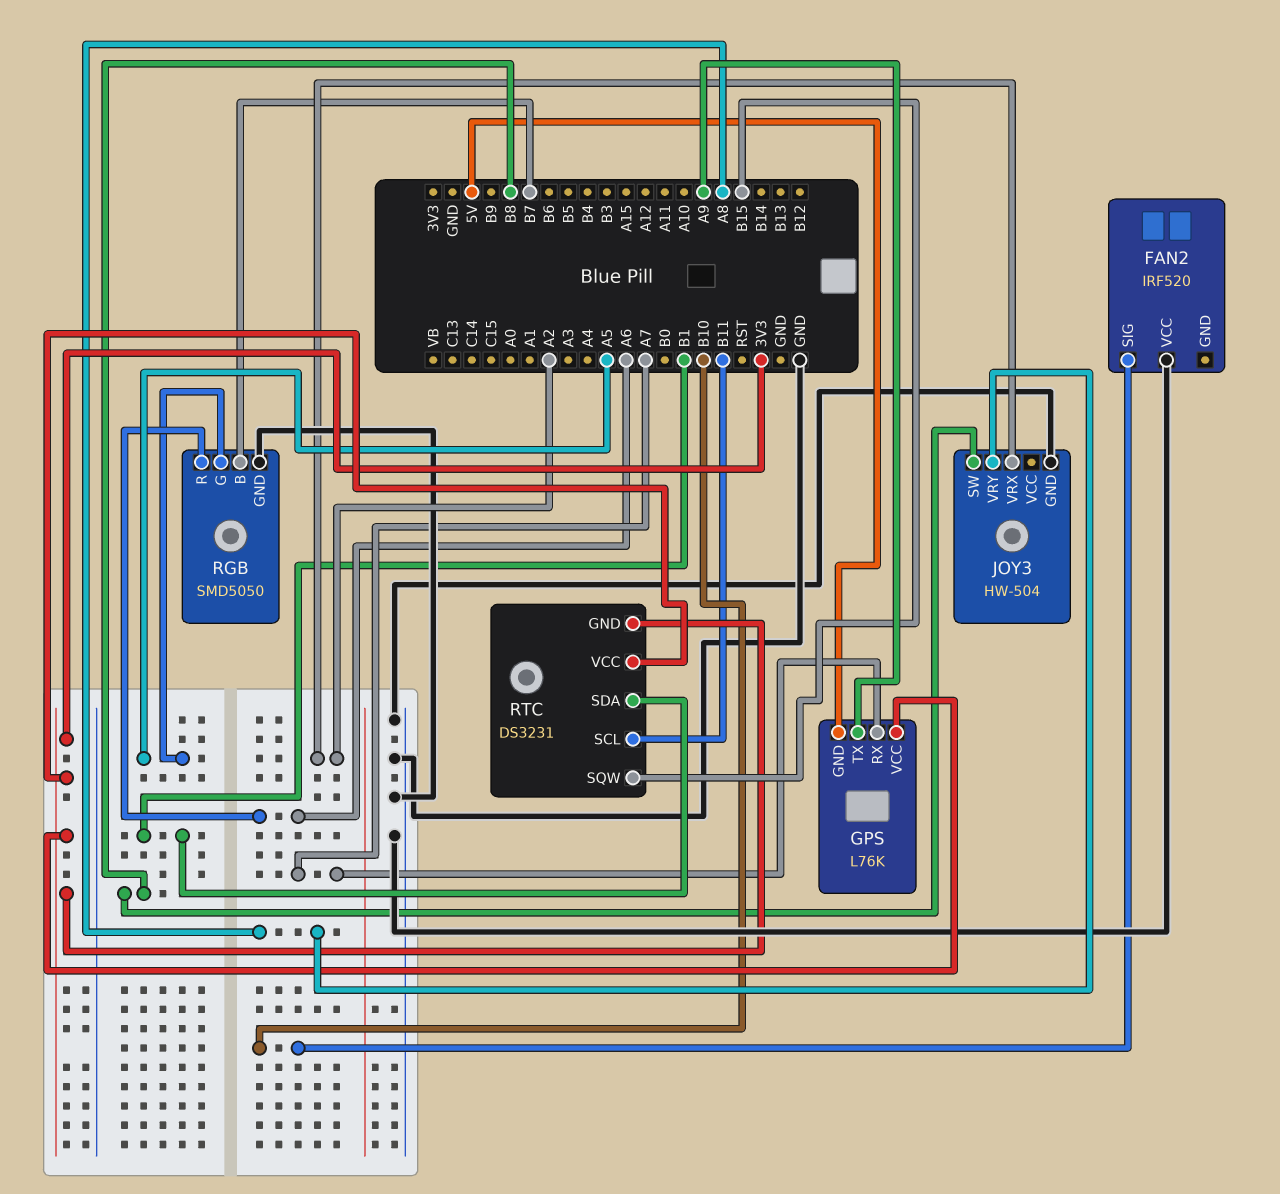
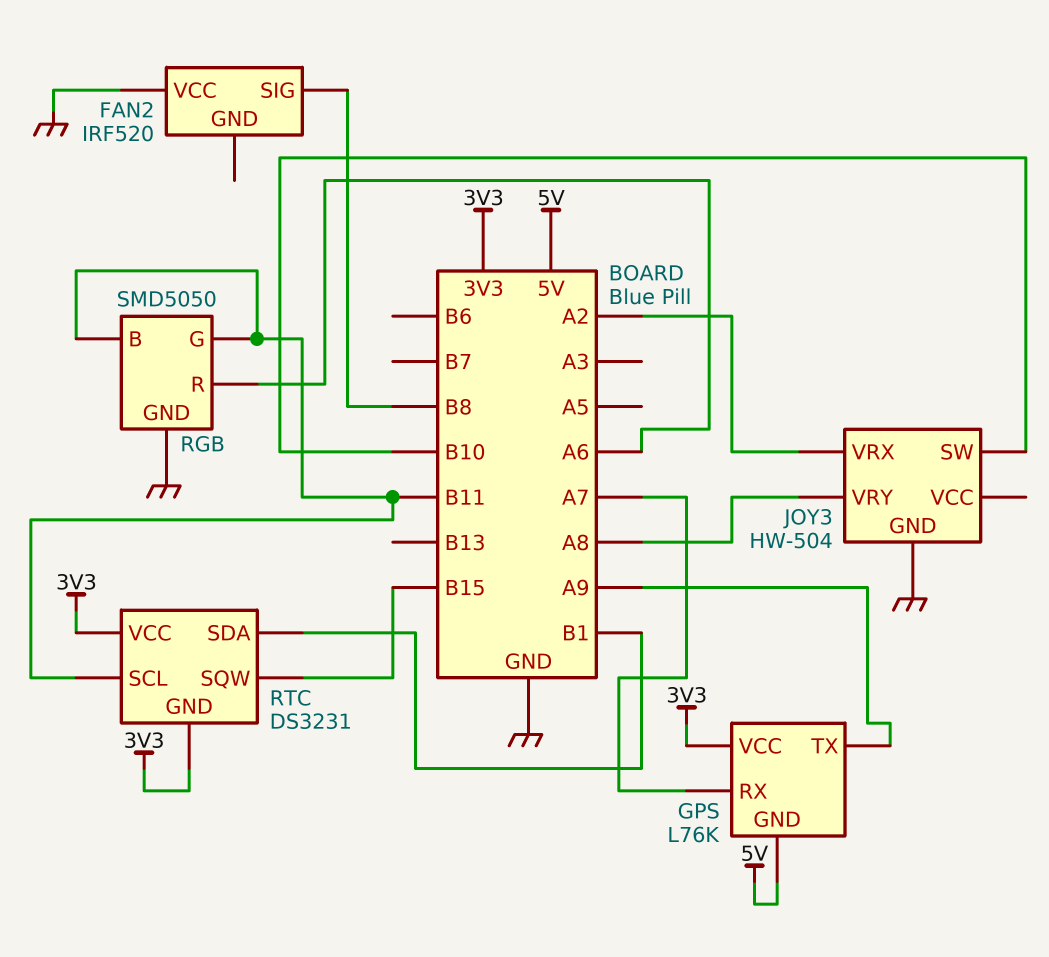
FAN2 pin SIG: B10 -> B8
JOY3 pin SW: B8 -> B10
RGB pin B: B7 -> B11
RGB pin G: A5 -> B11

